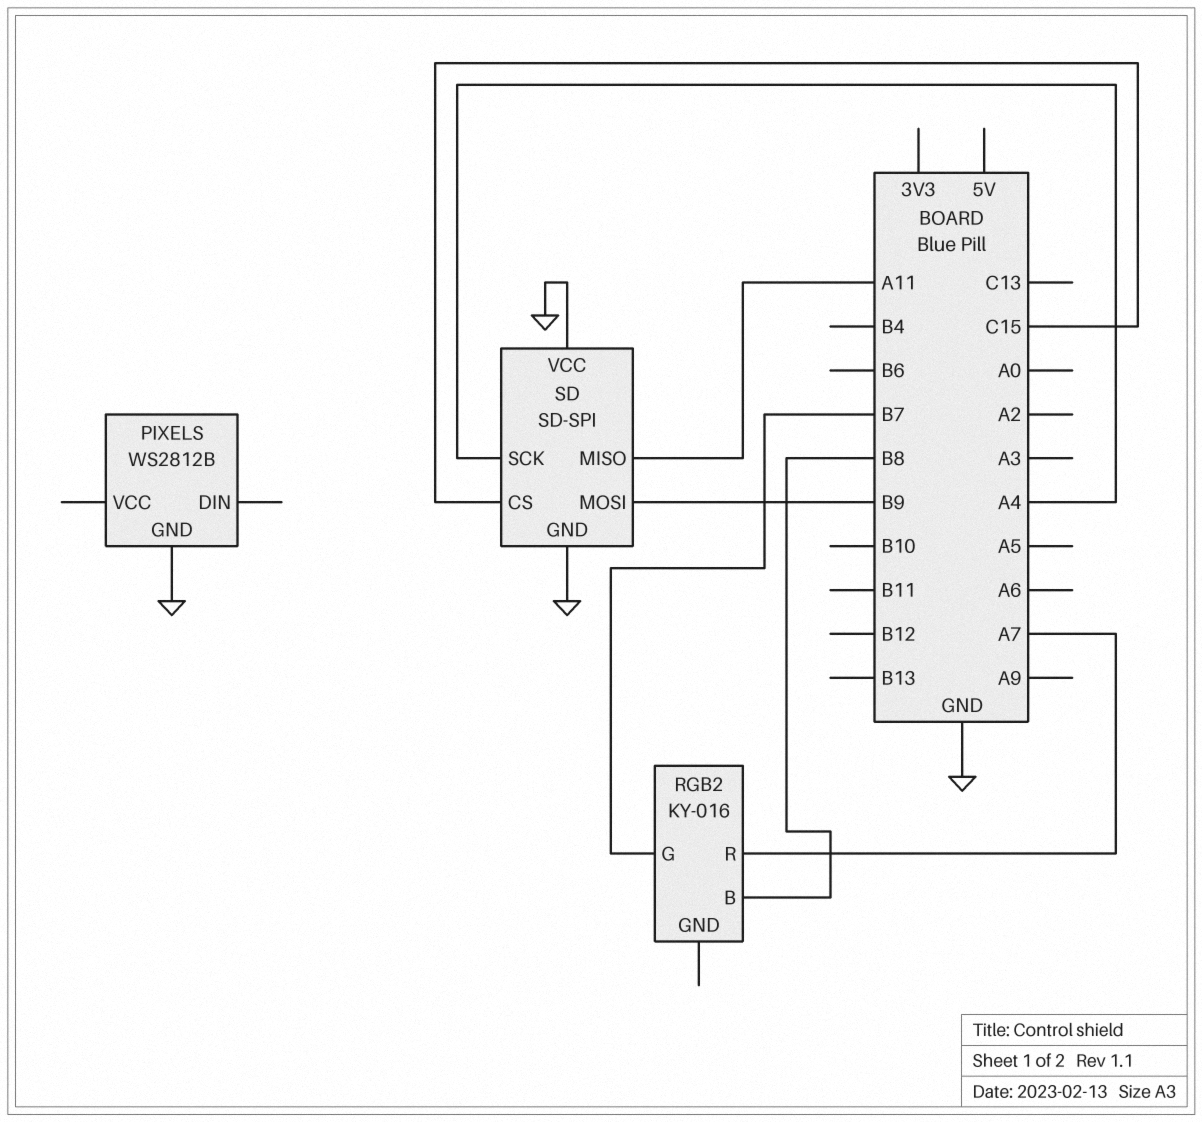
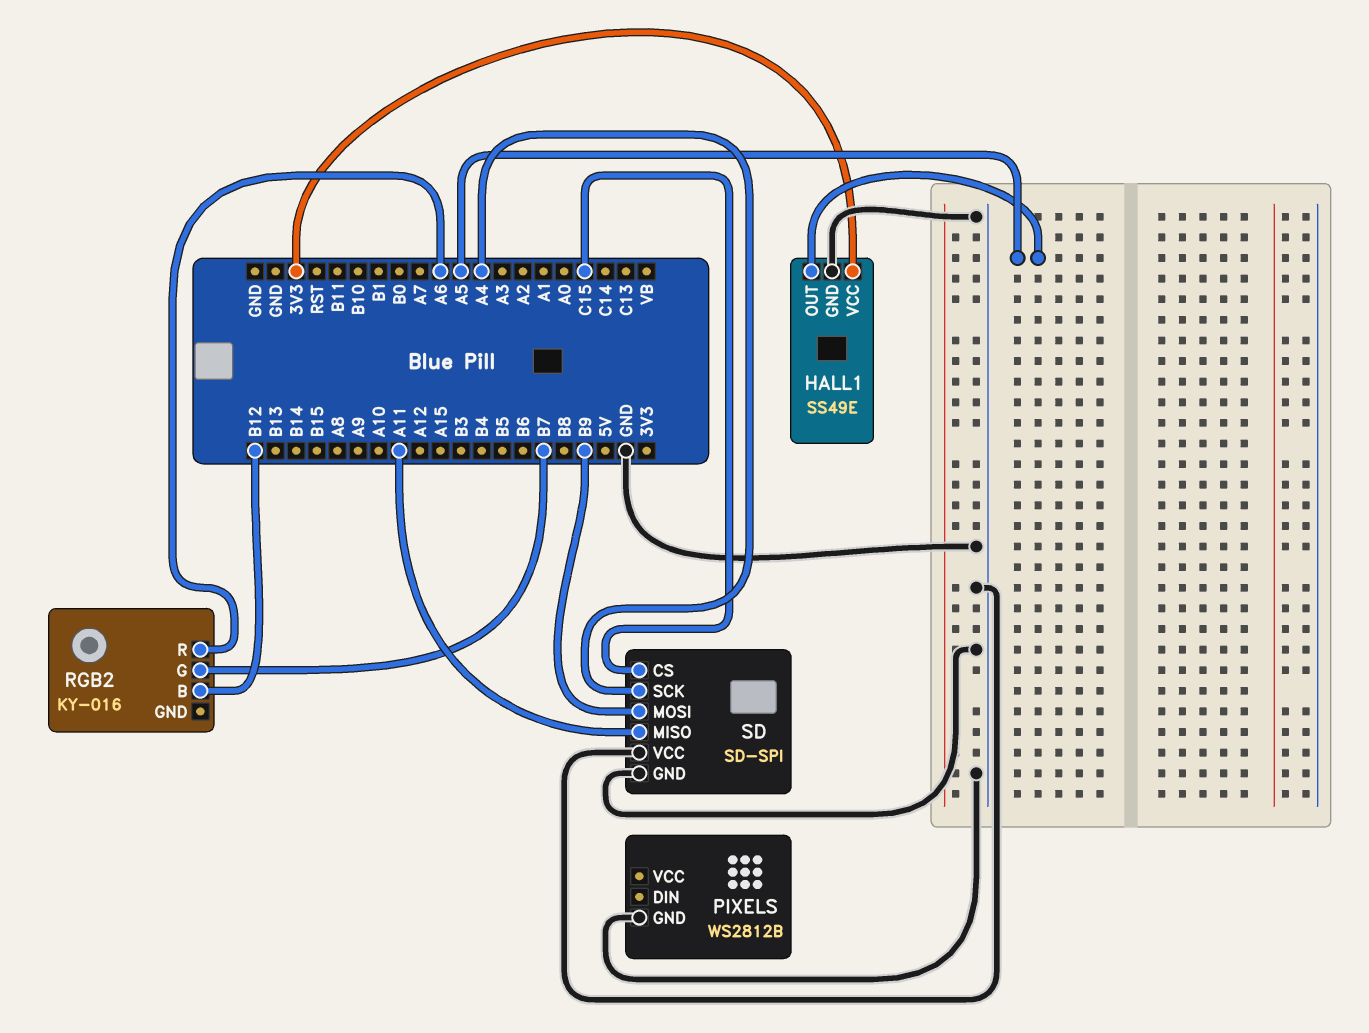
HALL1: none -> SS49E
HALL1 pin GND: none -> GND
HALL1 pin OUT: none -> A5
HALL1 pin VCC: none -> 3V3
RGB2 pin B: B8 -> B12
RGB2 pin R: A7 -> A6

